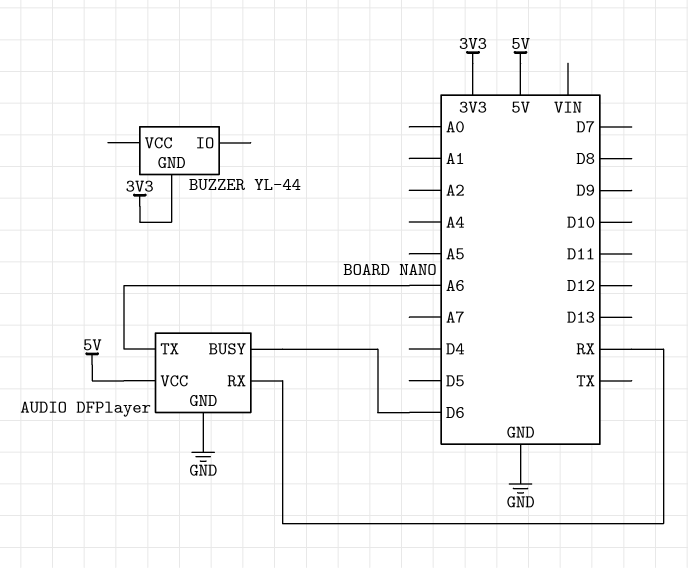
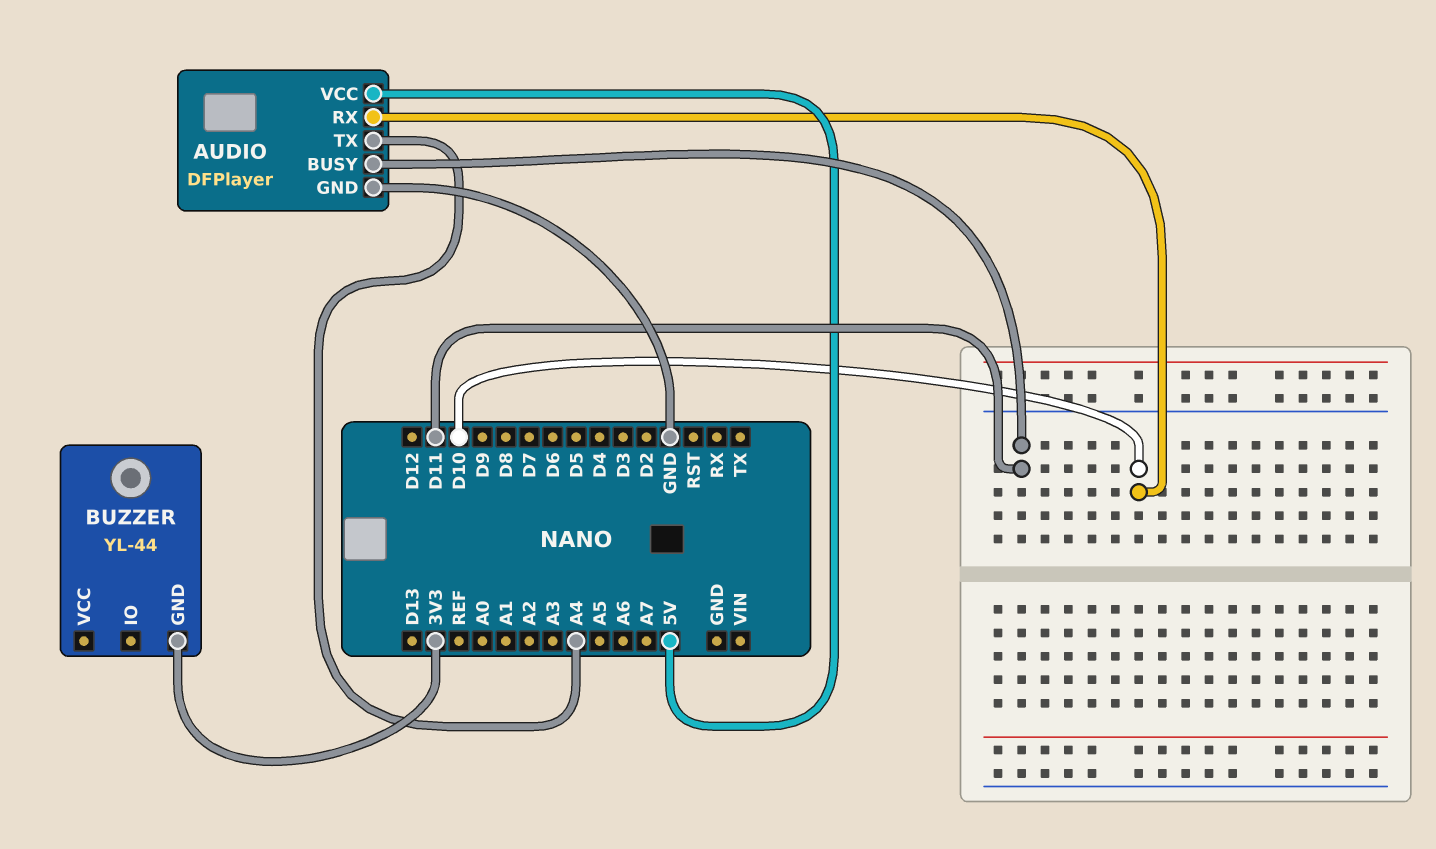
AUDIO pin BUSY: D6 -> D11
AUDIO pin RX: RX -> D10
AUDIO pin TX: A6 -> A4

